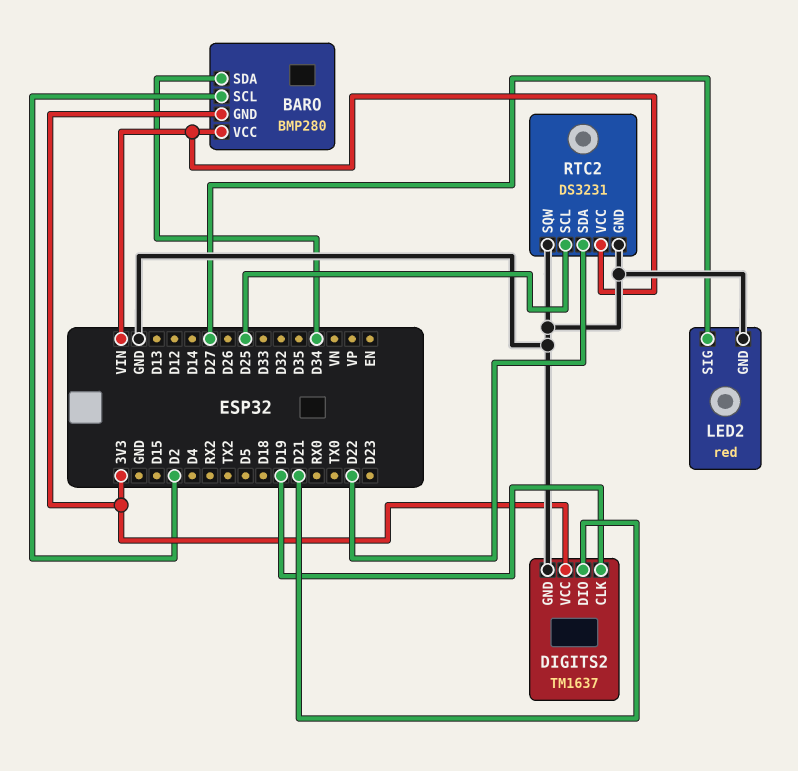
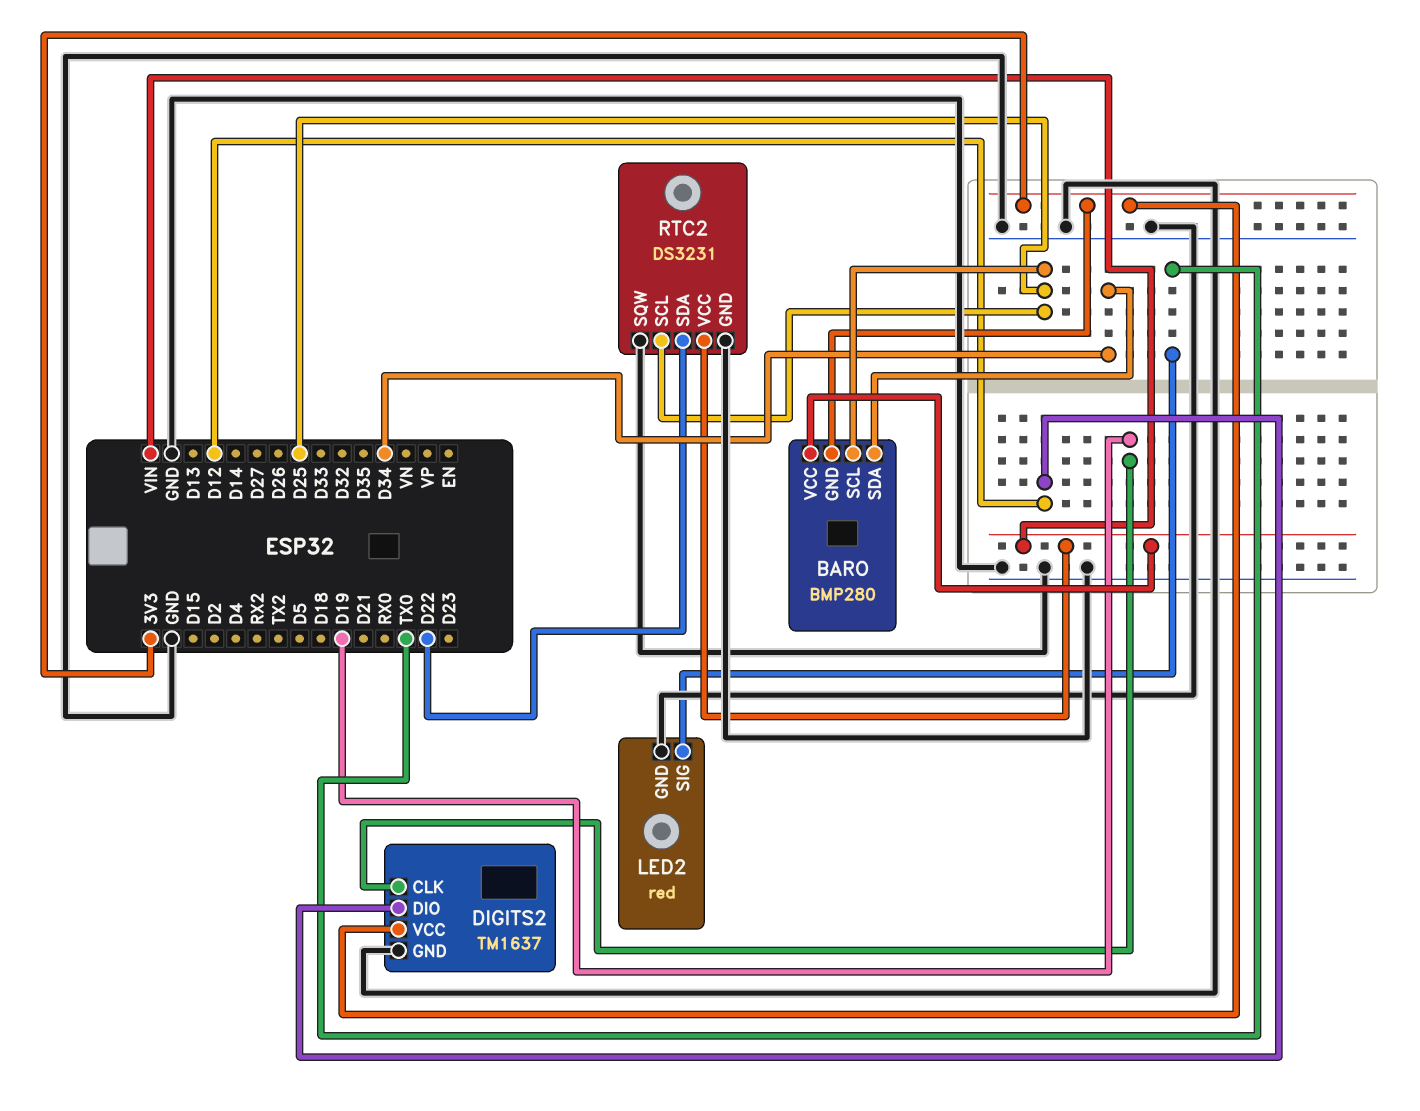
BARO pin SCL: D2 -> D25
DIGITS2 pin DIO: D21 -> D12
LED2 pin SIG: D27 -> TX0

